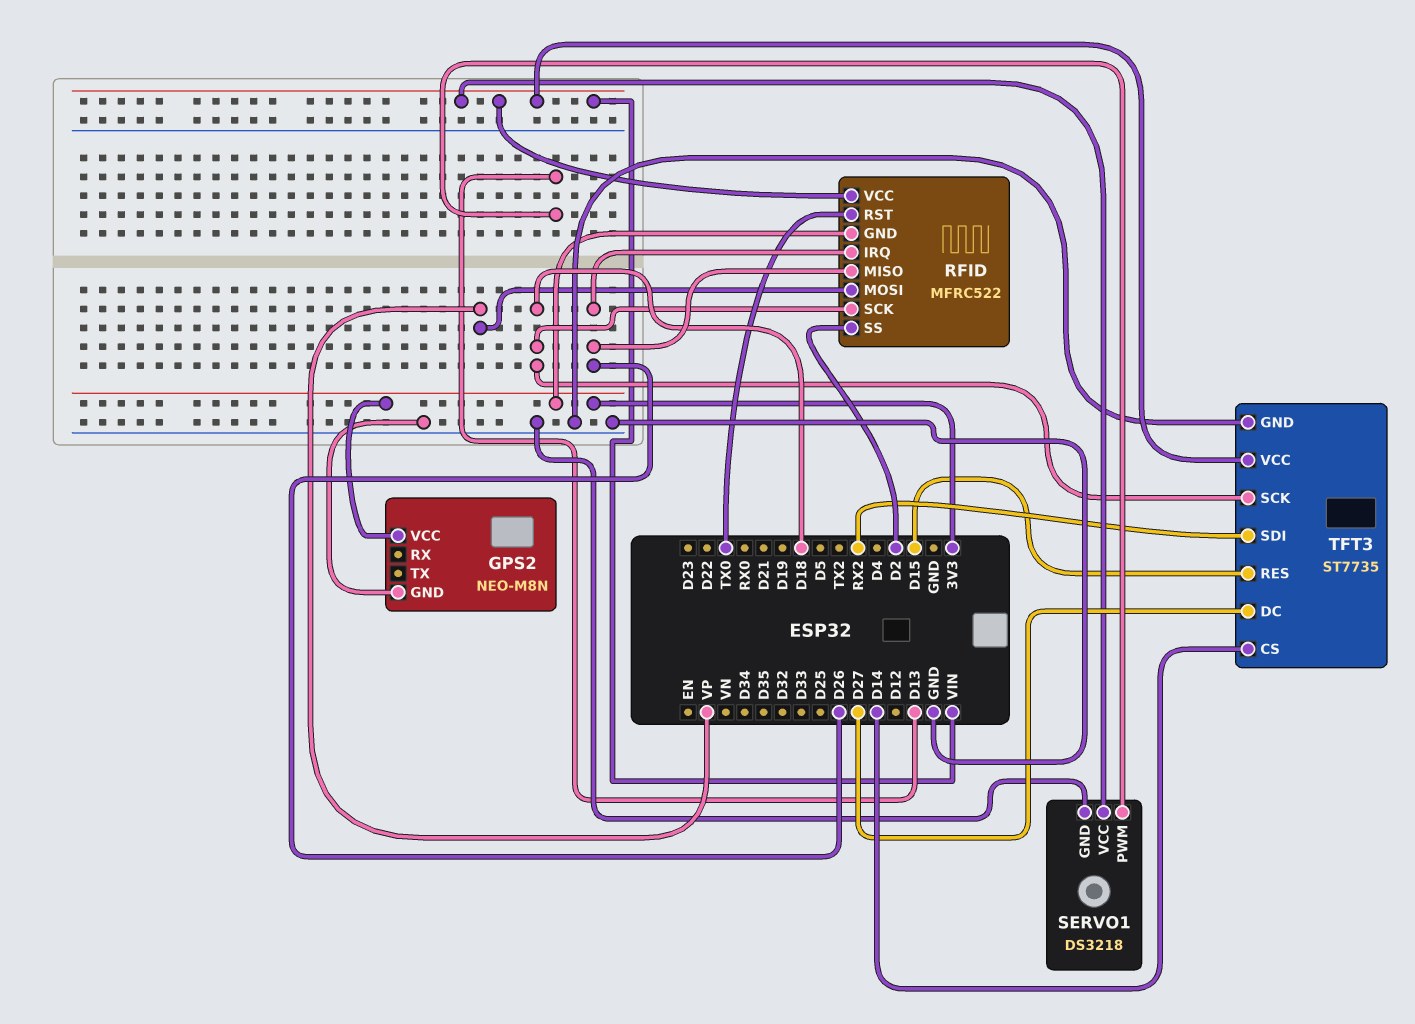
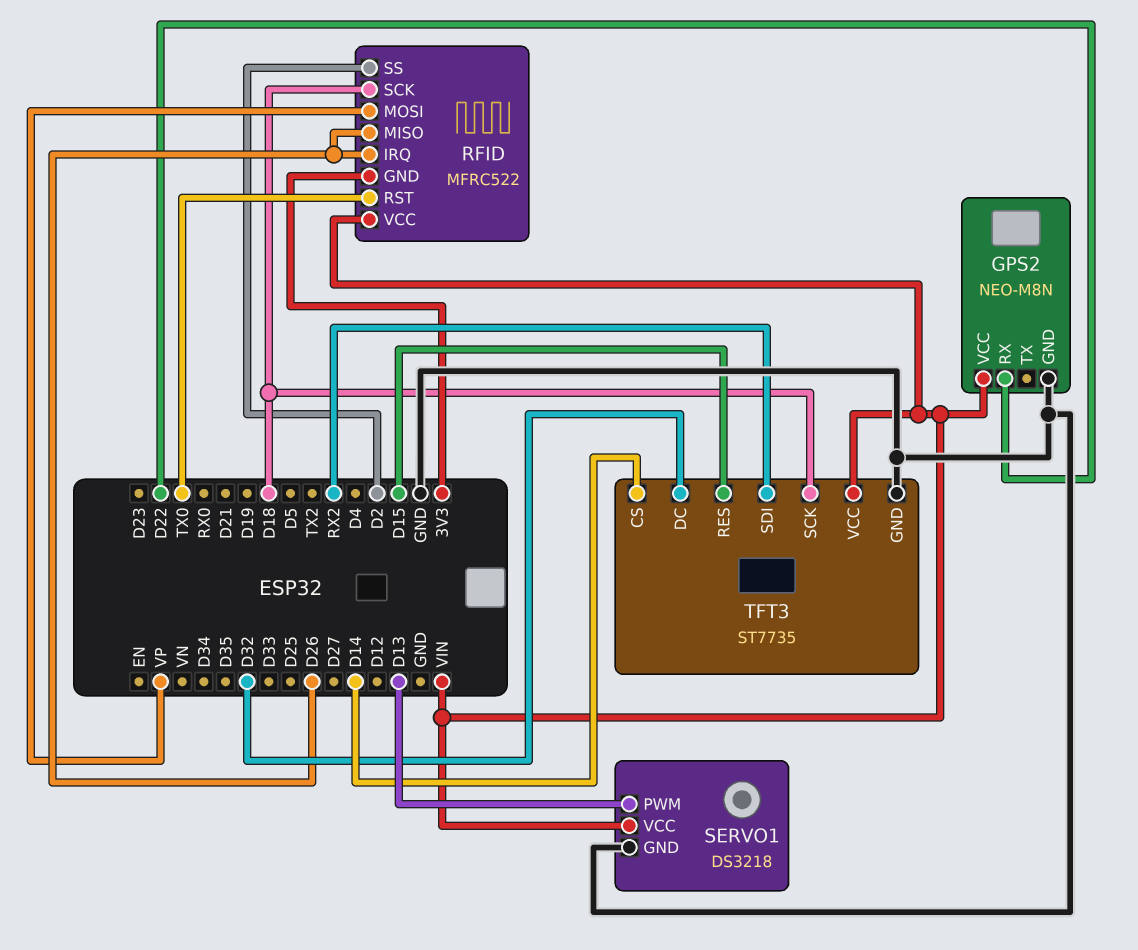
GPS2 pin RX: none -> D22
GPS2 pin VCC: 3V3 -> VIN
TFT3 pin DC: D27 -> D32

